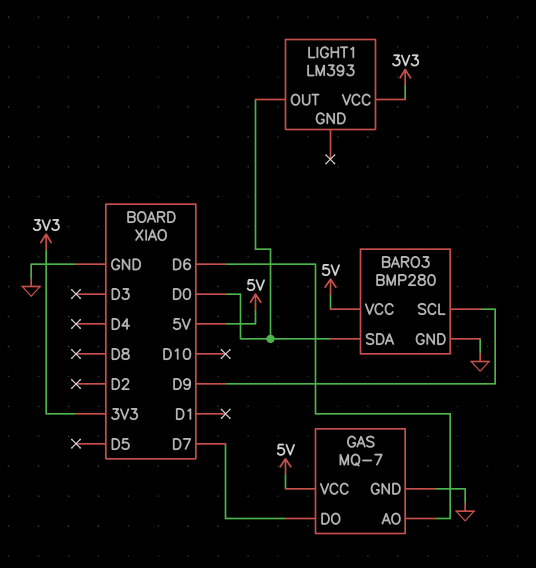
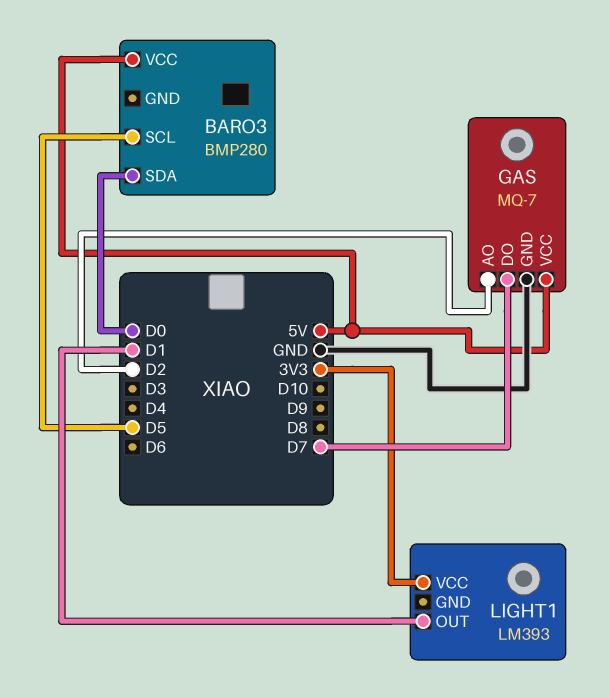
BARO3 pin GND: GND -> none
BARO3 pin SCL: D9 -> D5
GAS pin AO: D6 -> D2
LIGHT1 pin OUT: D0 -> D1

